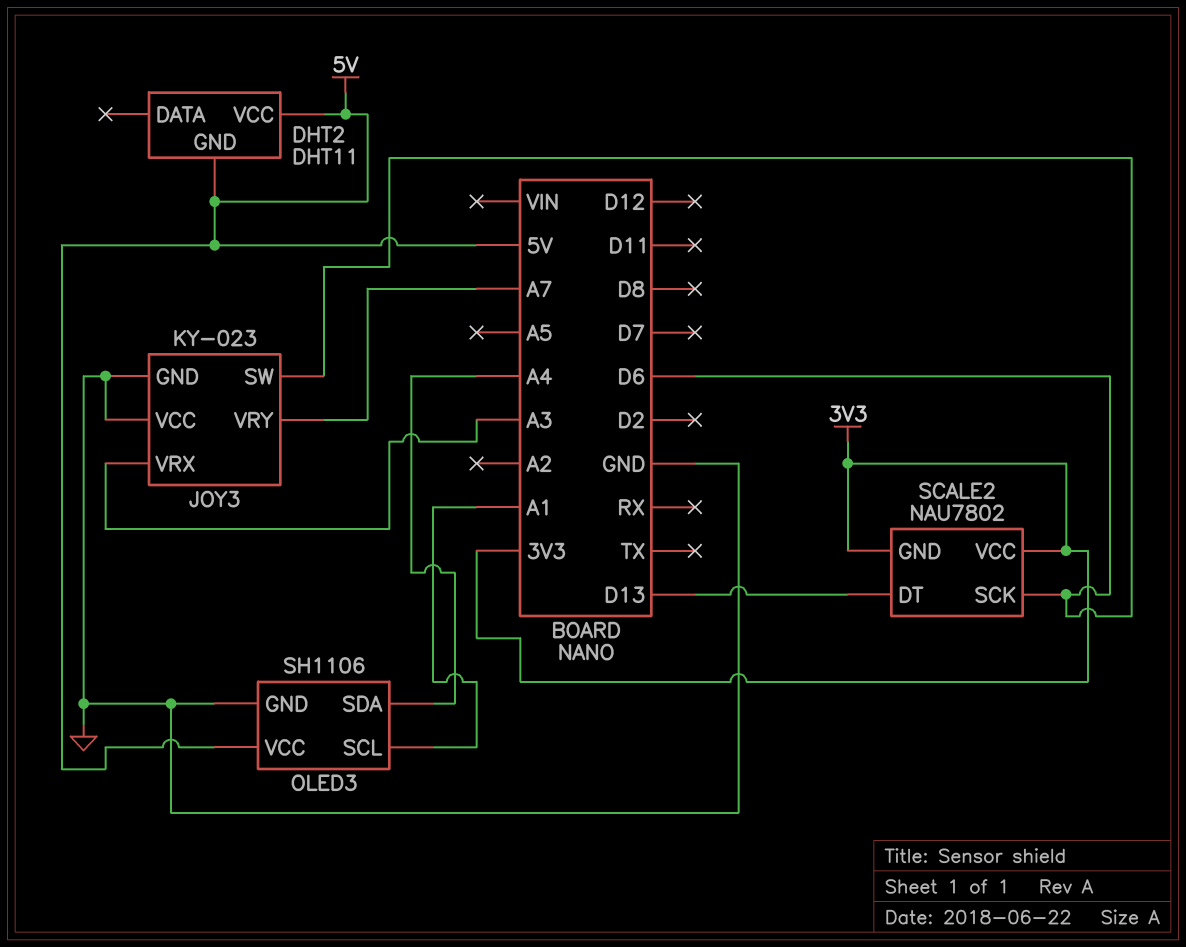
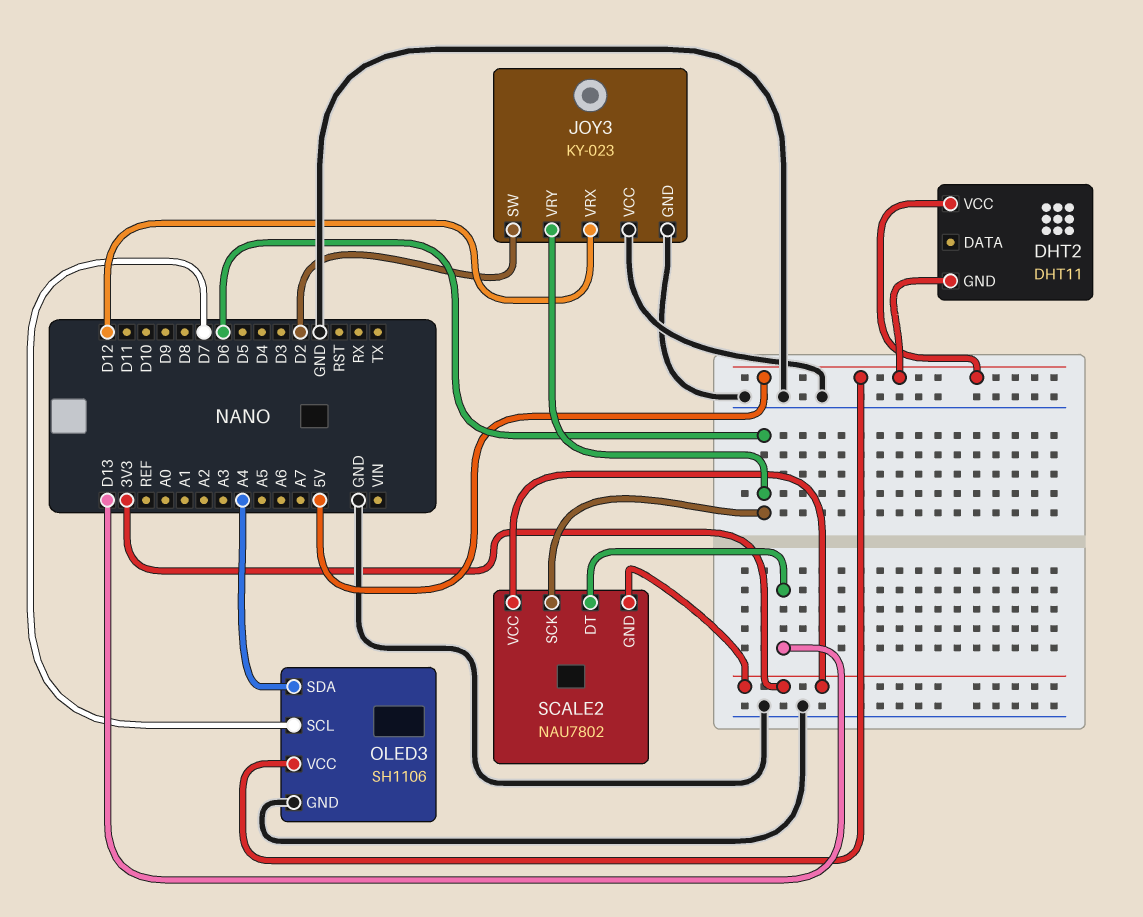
JOY3 pin SW: D6 -> D2
JOY3 pin VRX: A3 -> D12
JOY3 pin VRY: A7 -> D6
OLED3 pin SCL: A1 -> D7

